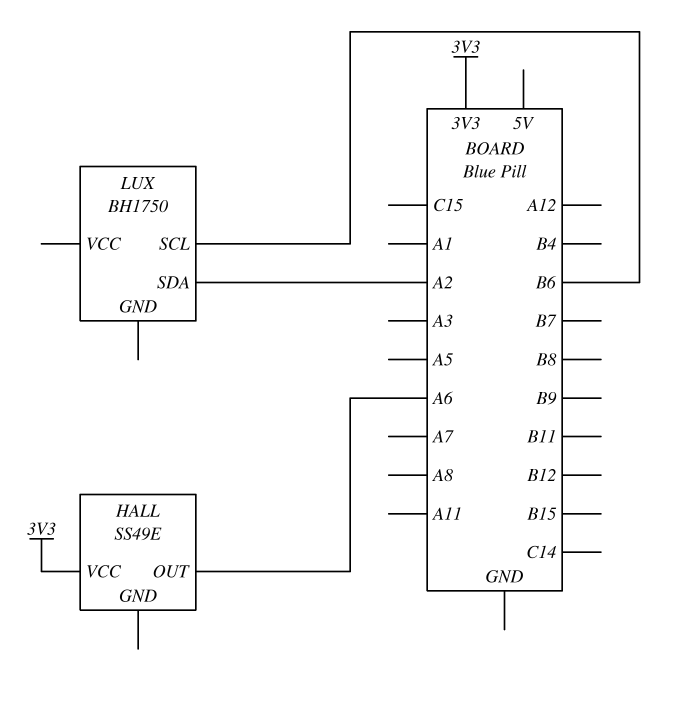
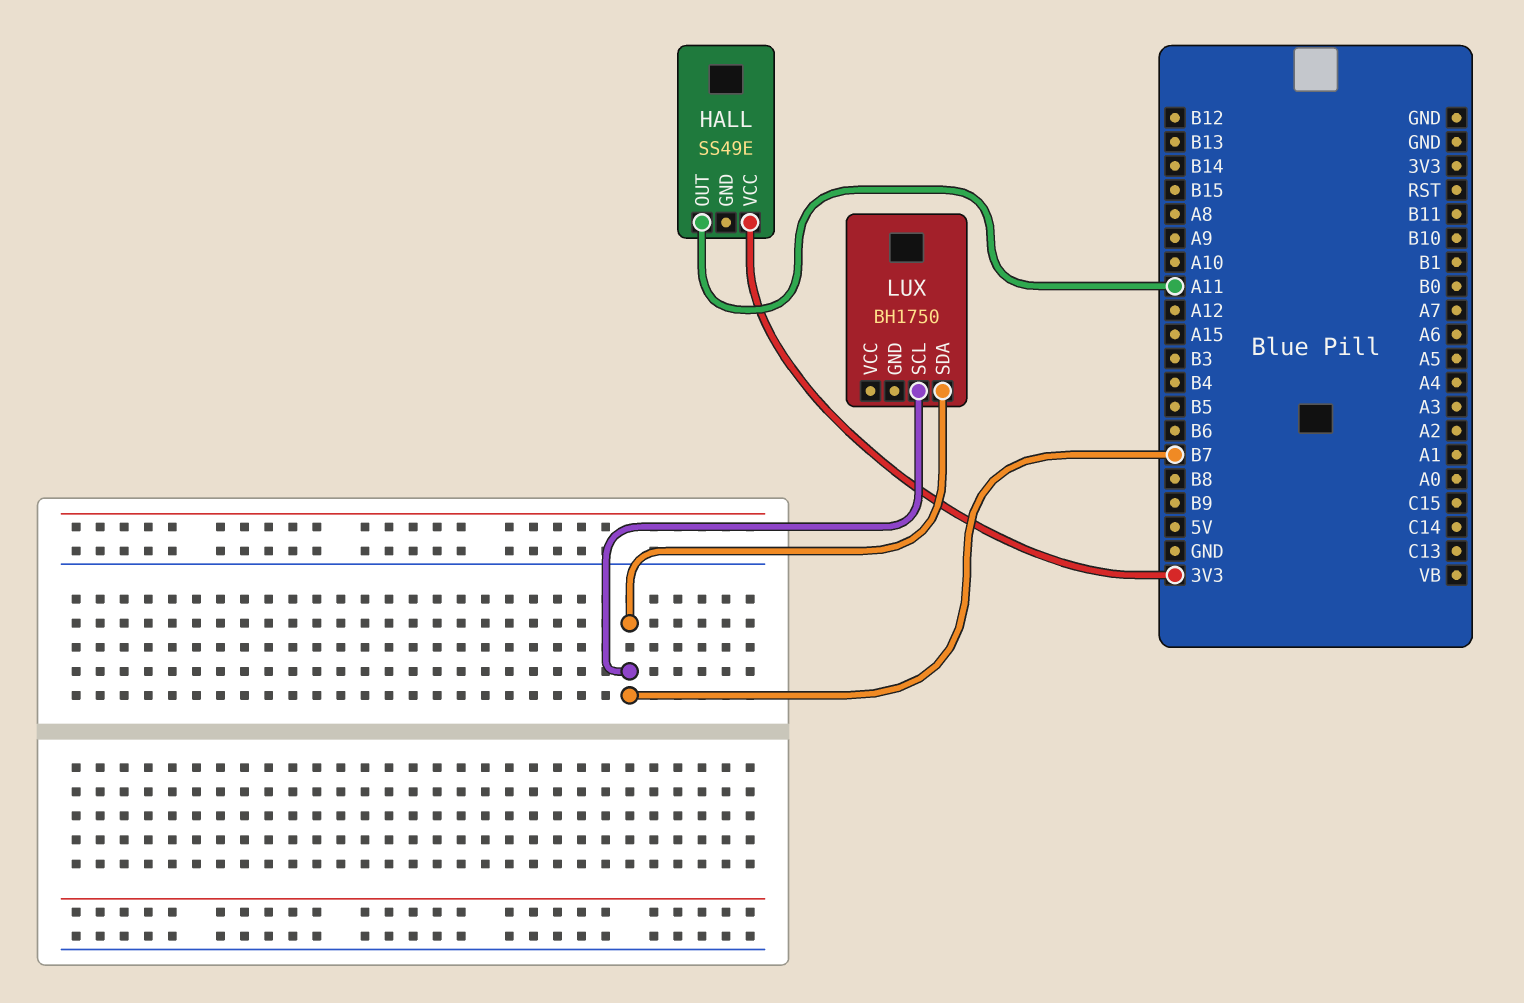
HALL pin OUT: A6 -> A11
LUX pin SCL: B6 -> B7
LUX pin SDA: A2 -> B7

